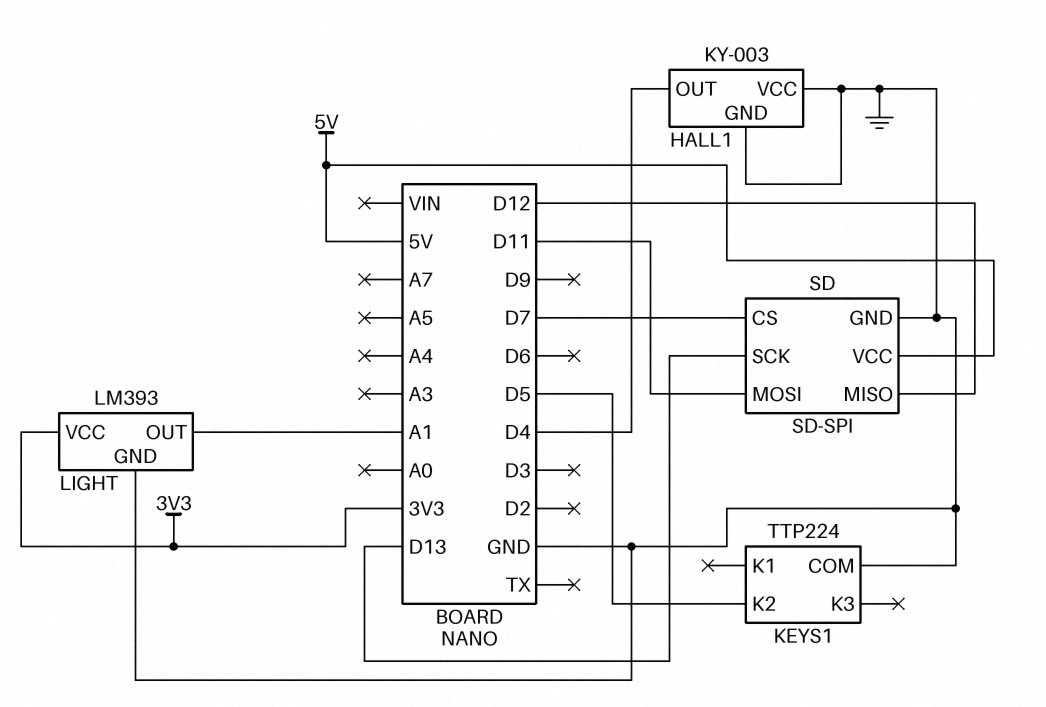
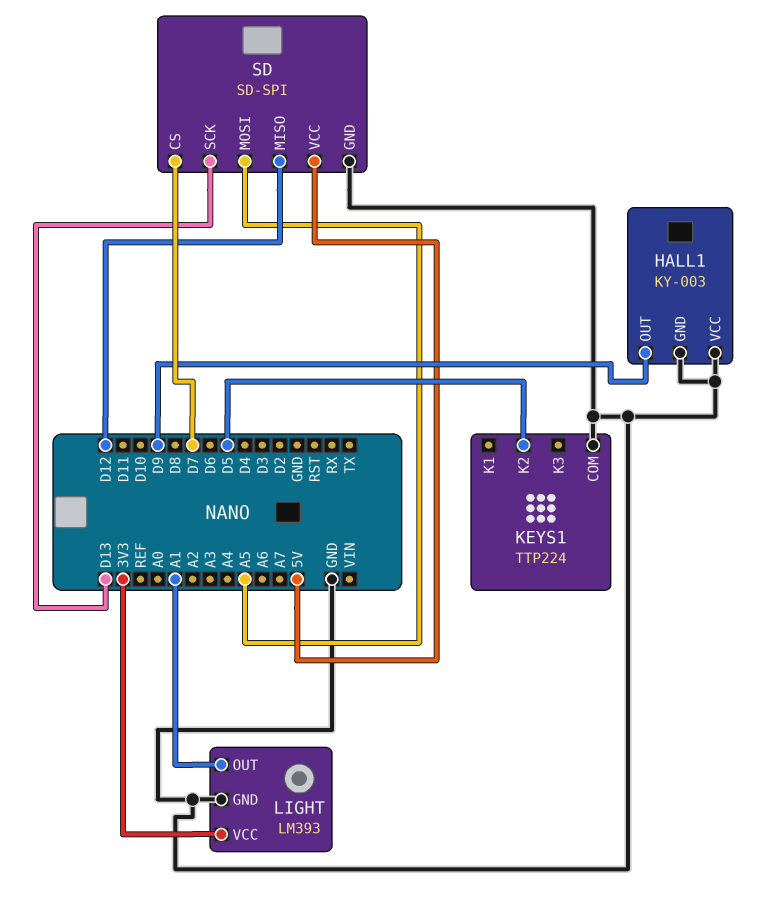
HALL1 pin OUT: D4 -> D9
SD pin MOSI: D11 -> A5

